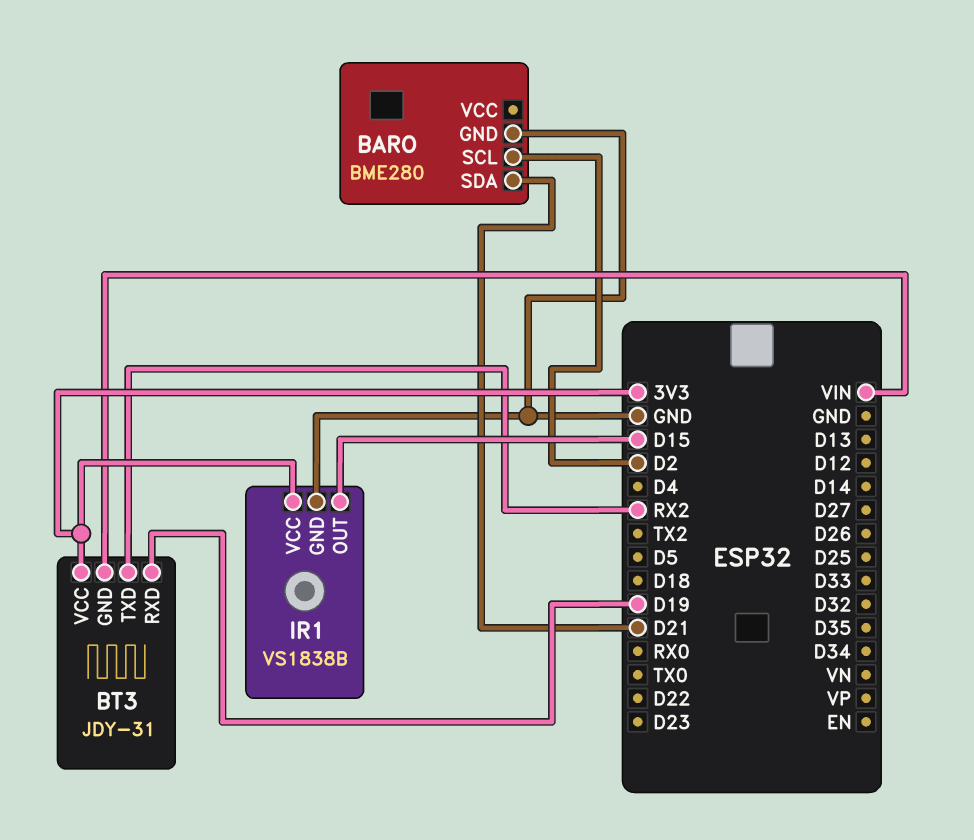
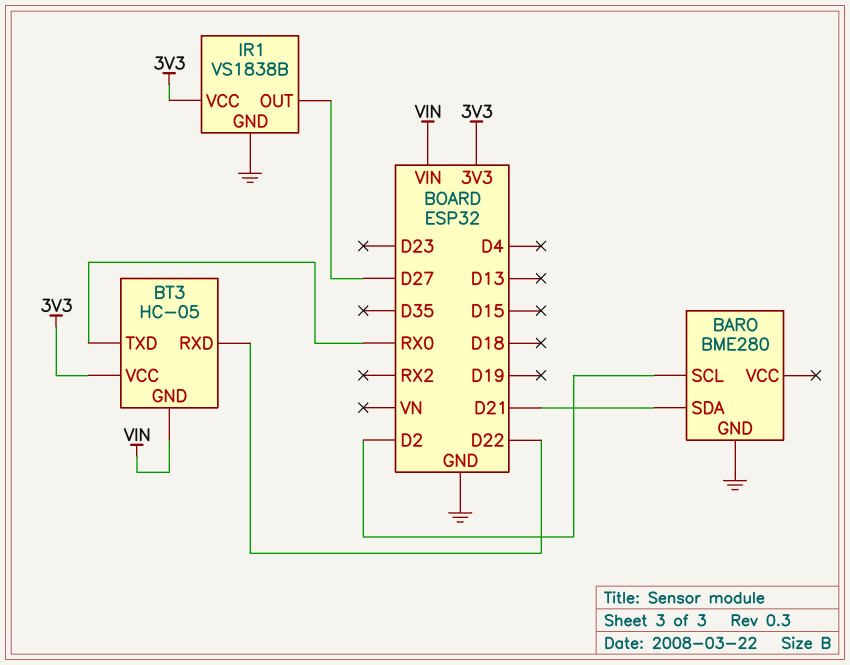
BT3: JDY-31 -> HC-05
BT3 pin RXD: D19 -> D22
BT3 pin TXD: RX2 -> RX0
IR1 pin OUT: D15 -> D27

